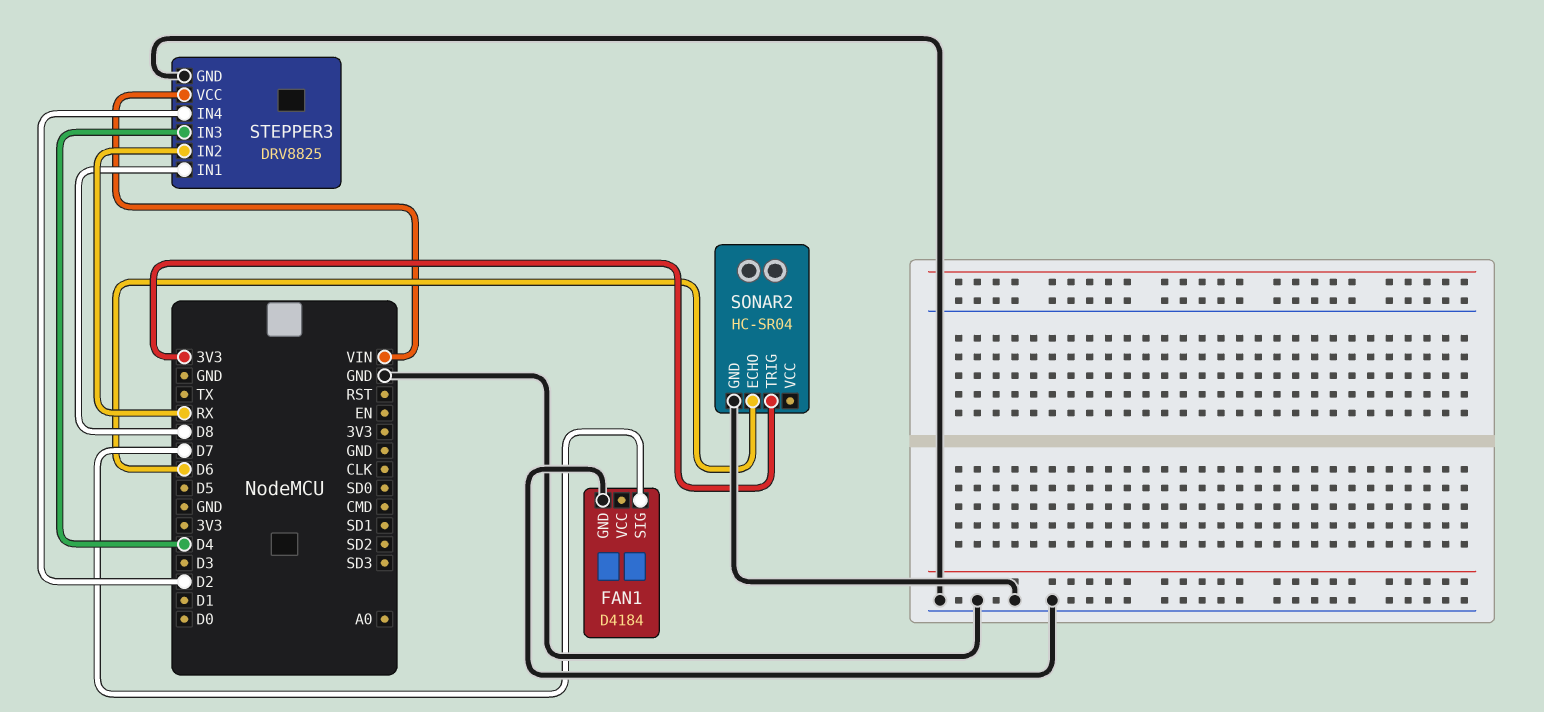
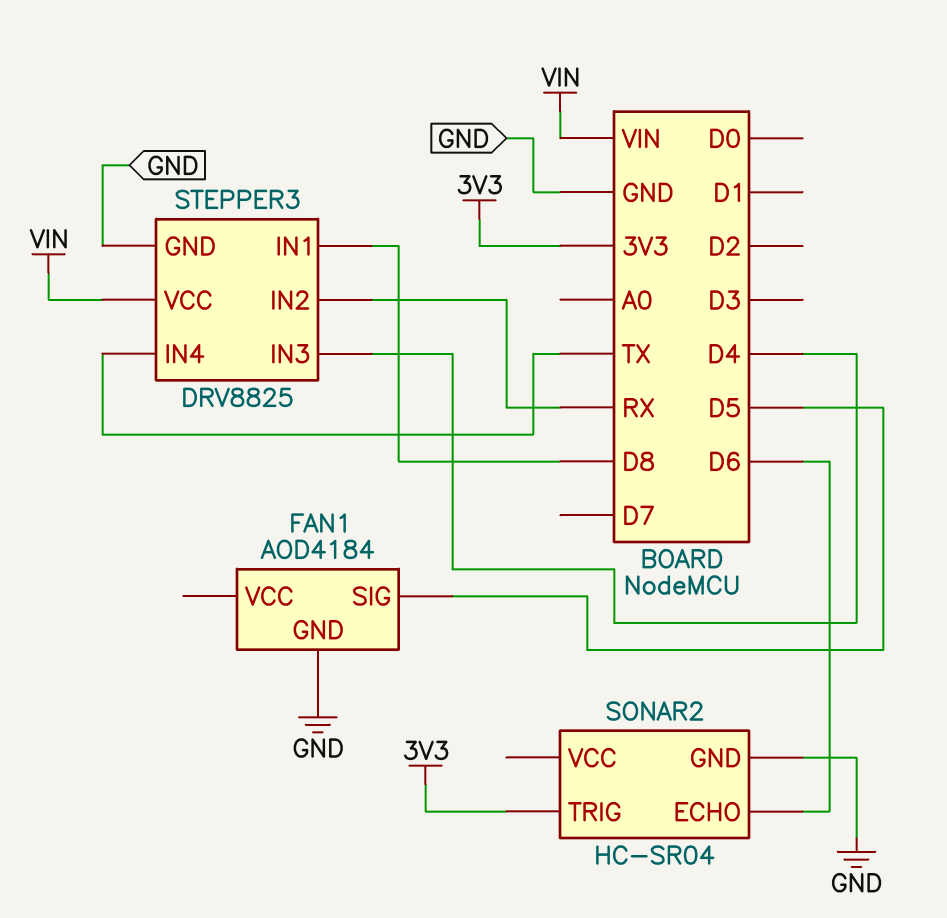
FAN1: D4184 -> AOD4184
FAN1 pin SIG: D7 -> D5
STEPPER3 pin IN4: D2 -> TX

